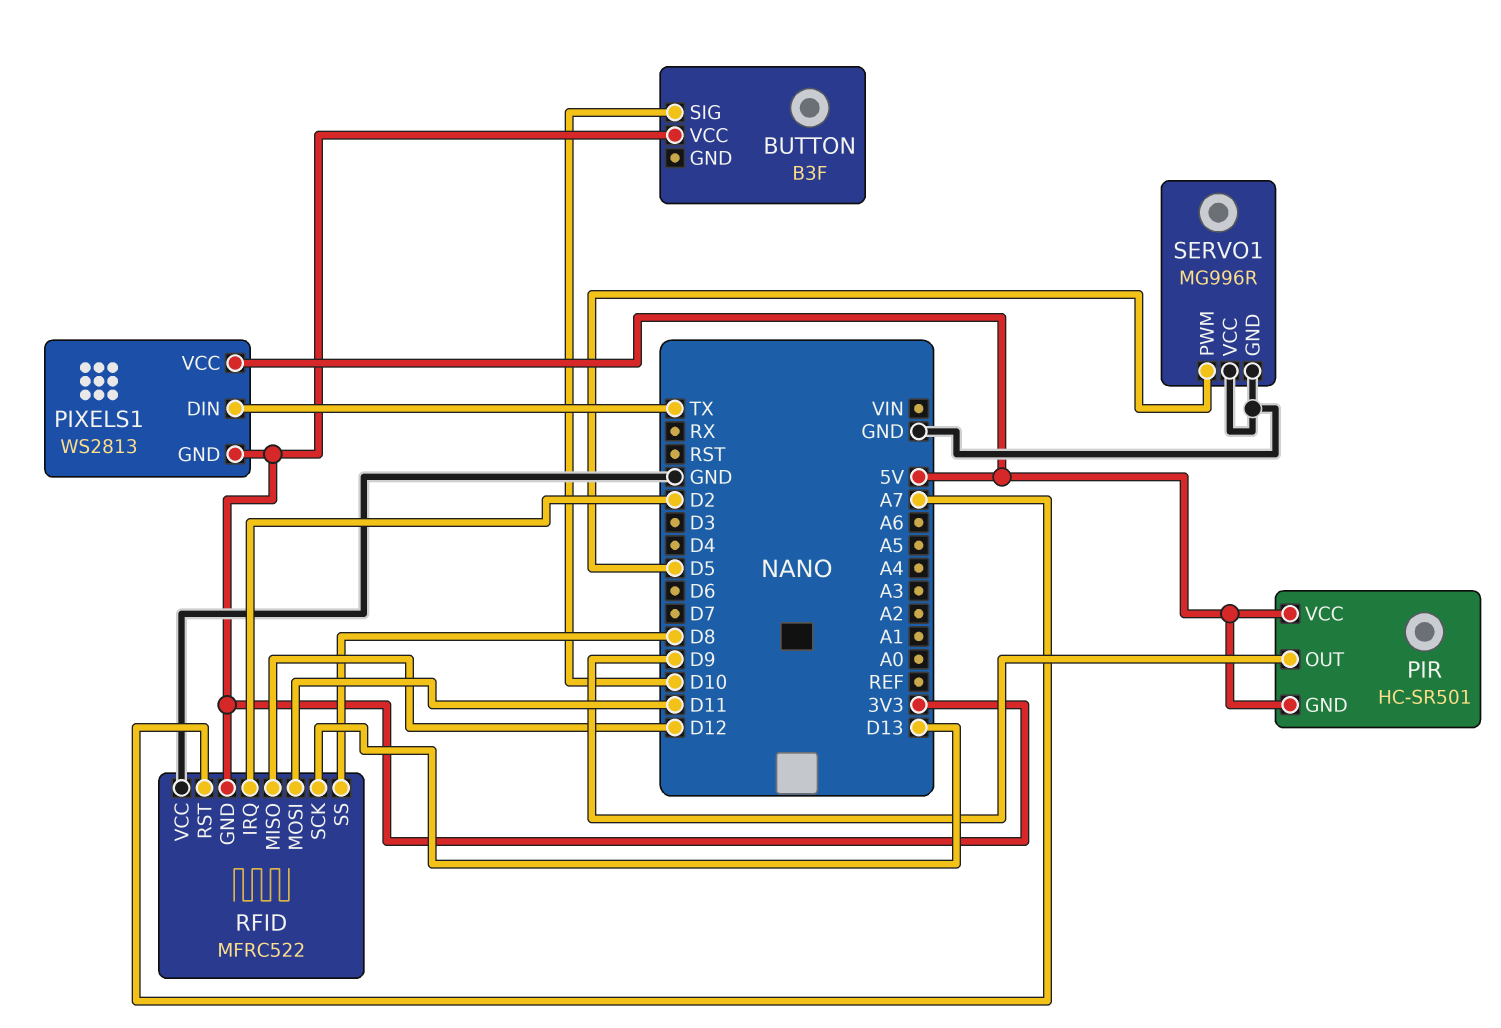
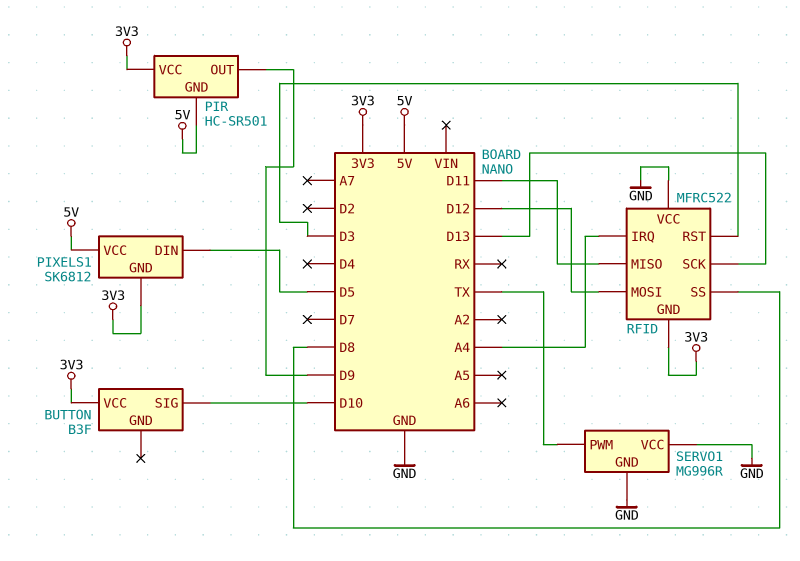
PIR pin VCC: 5V -> 3V3
PIXELS1: WS2813 -> SK6812
PIXELS1 pin DIN: TX -> D5
RFID pin IRQ: D2 -> A4
RFID pin MISO: D12 -> D11
RFID pin MOSI: D11 -> D12
RFID pin RST: A7 -> D3
SERVO1 pin PWM: D5 -> TX

